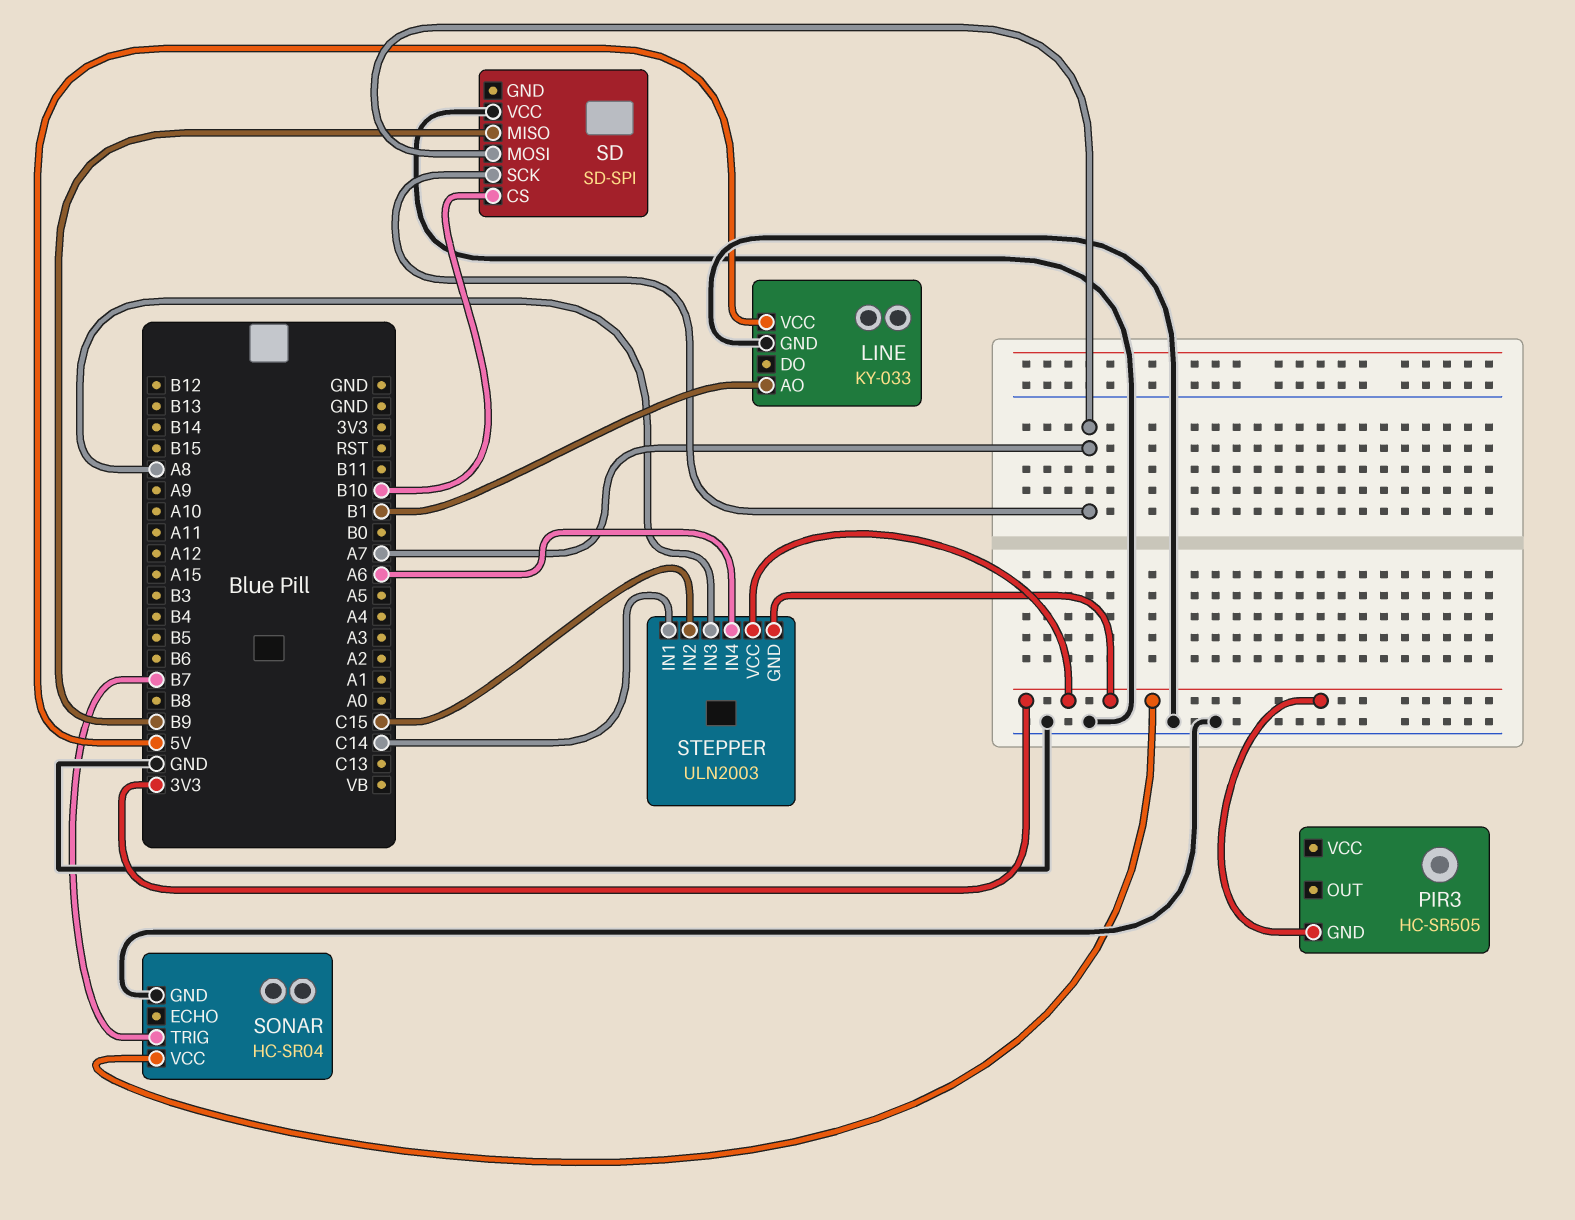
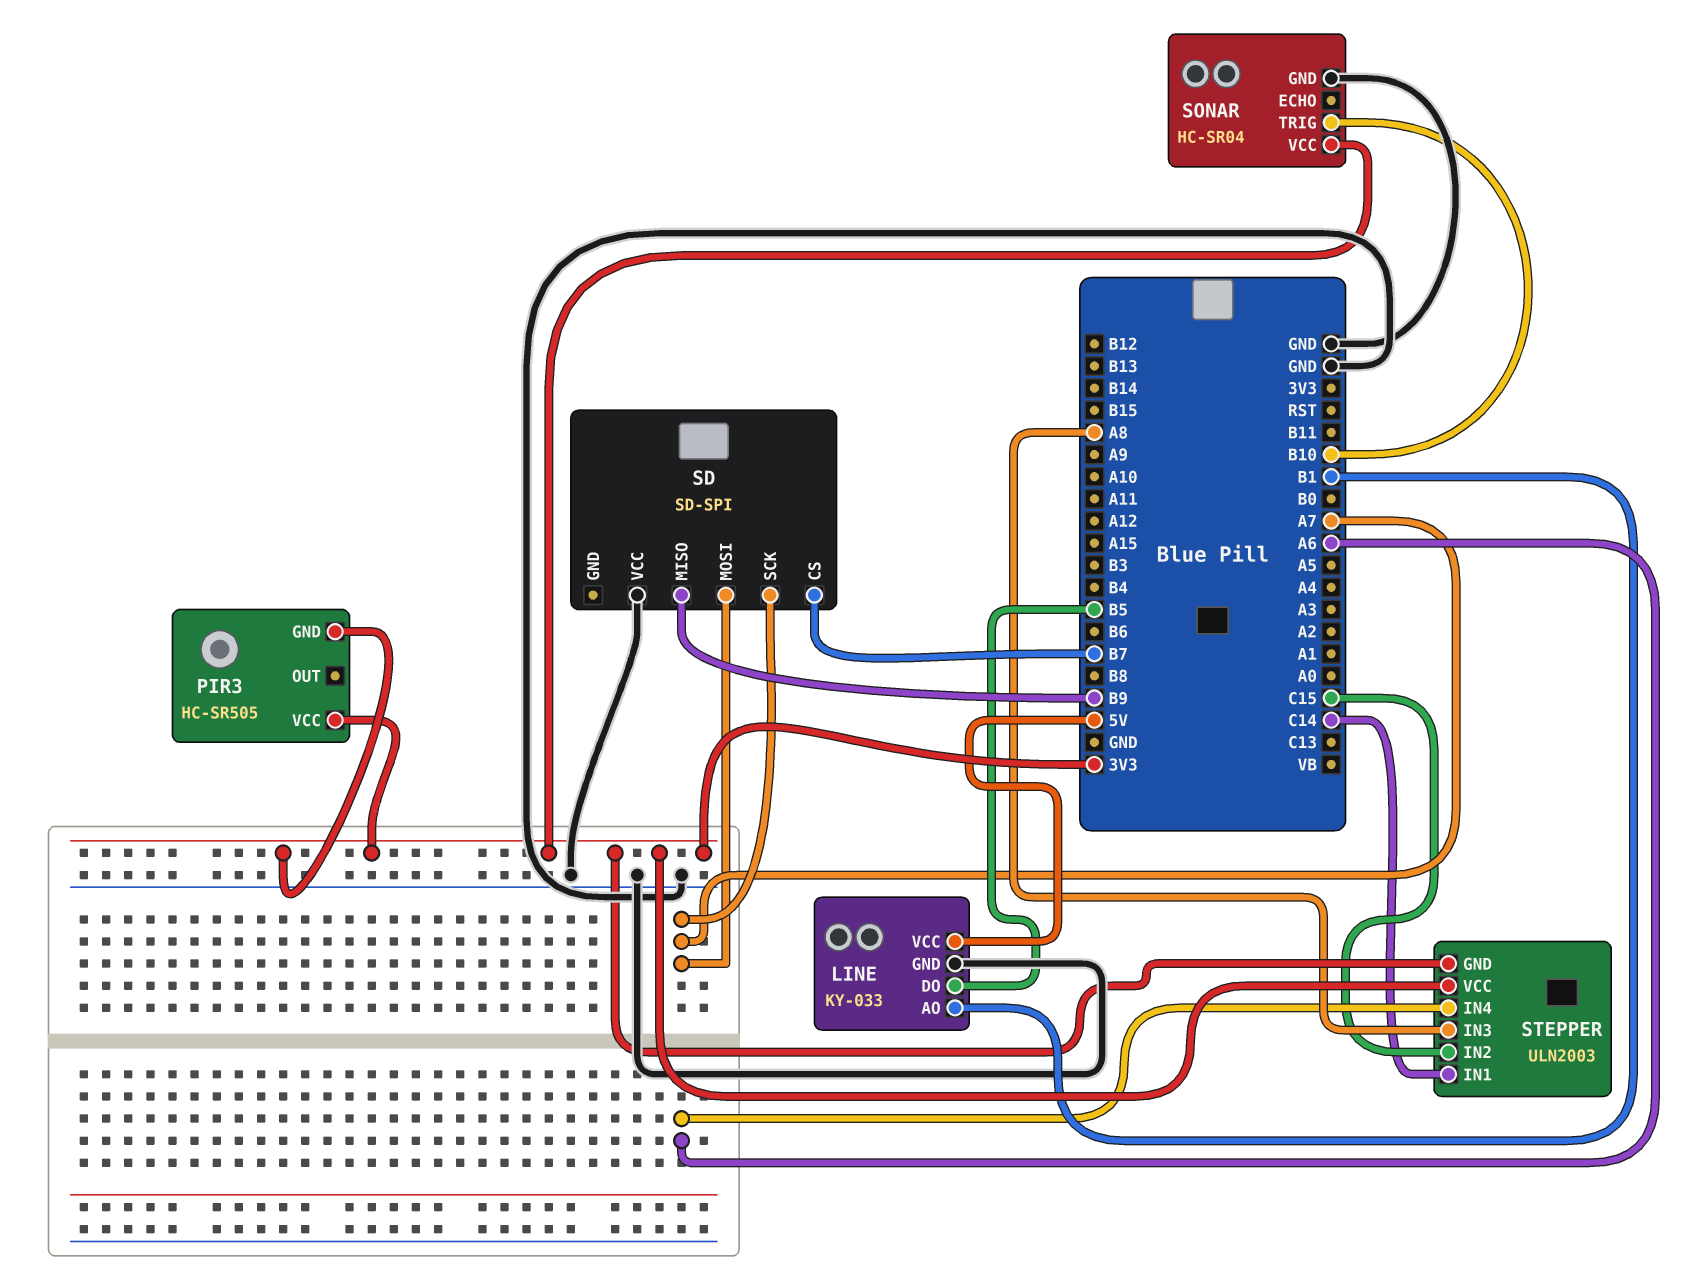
LINE pin DO: none -> B5
PIR3 pin VCC: none -> 3V3
SD pin CS: B10 -> B7
SONAR pin TRIG: B7 -> B10

